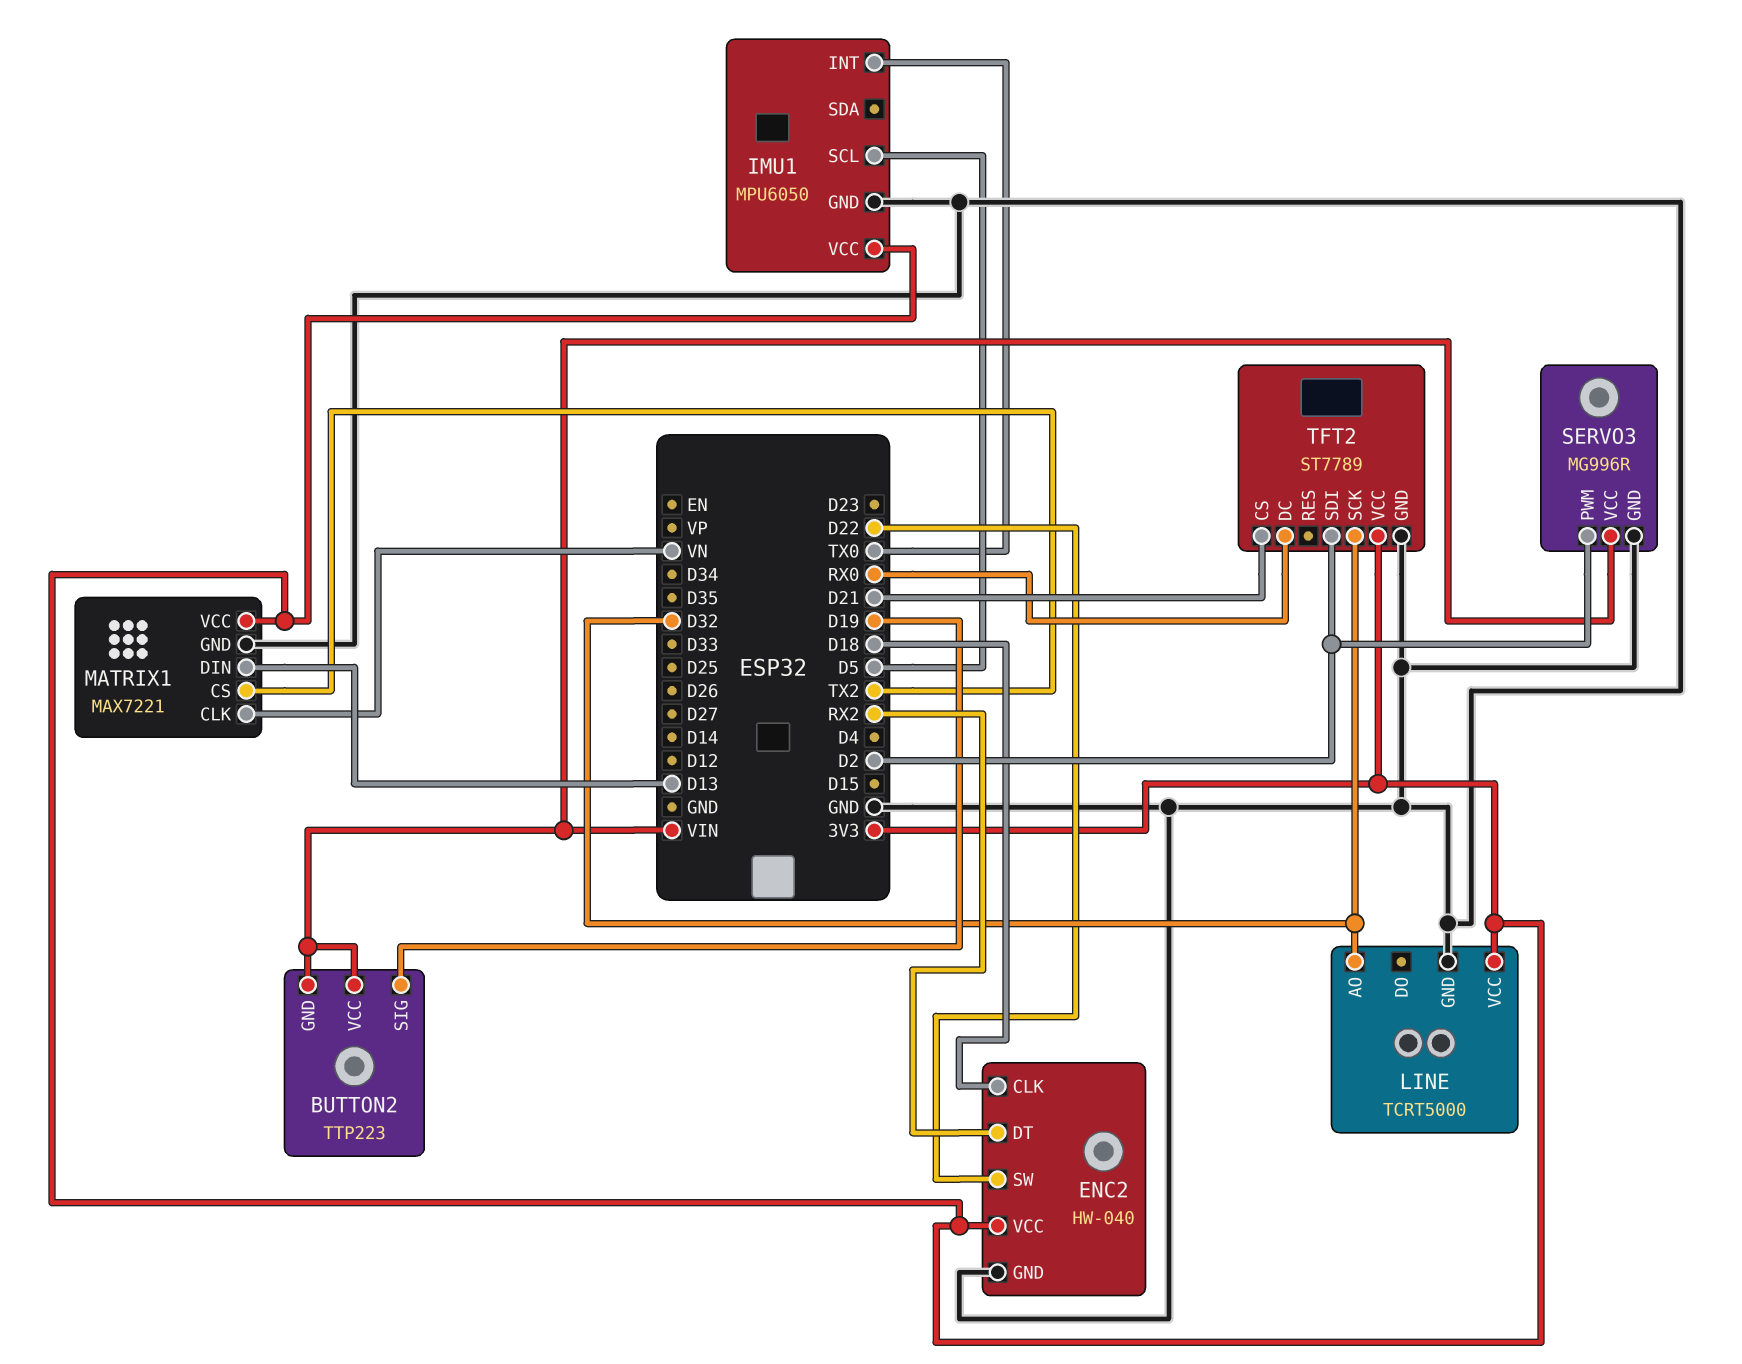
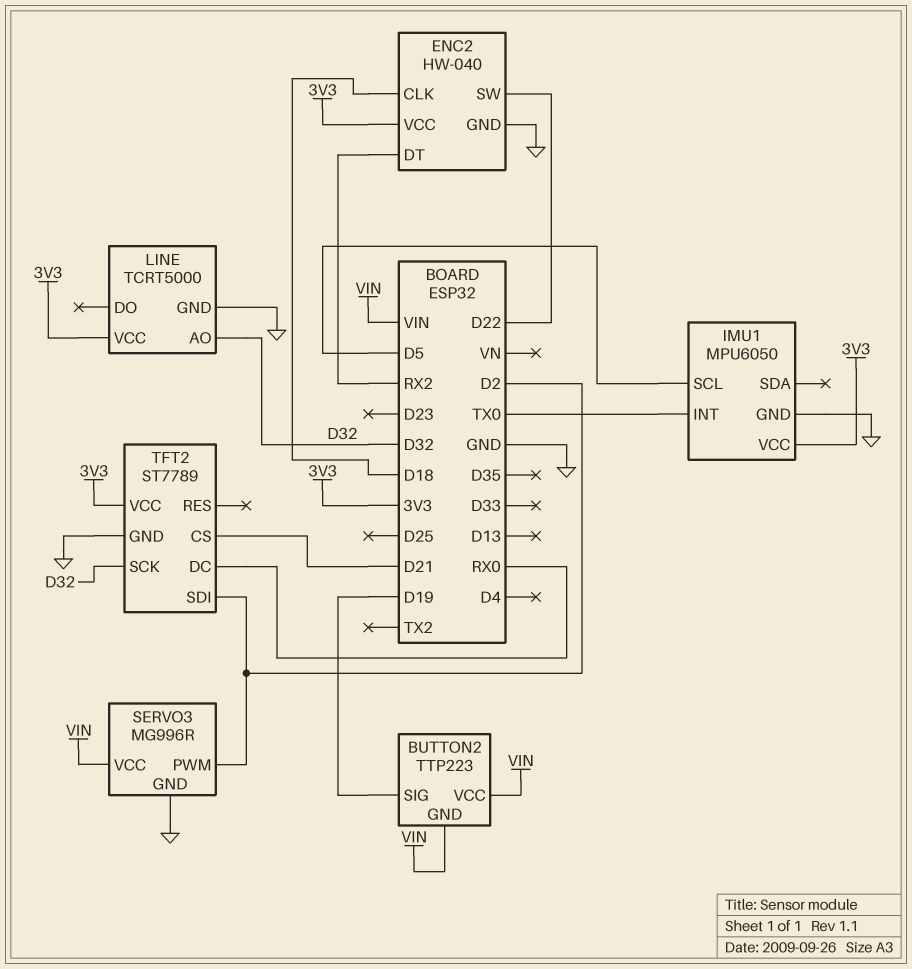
MATRIX1: MAX7221 -> none
MATRIX1 pin CLK: VN -> none
MATRIX1 pin CS: TX2 -> none
MATRIX1 pin DIN: D13 -> none
MATRIX1 pin GND: GND -> none
MATRIX1 pin VCC: 3V3 -> none

